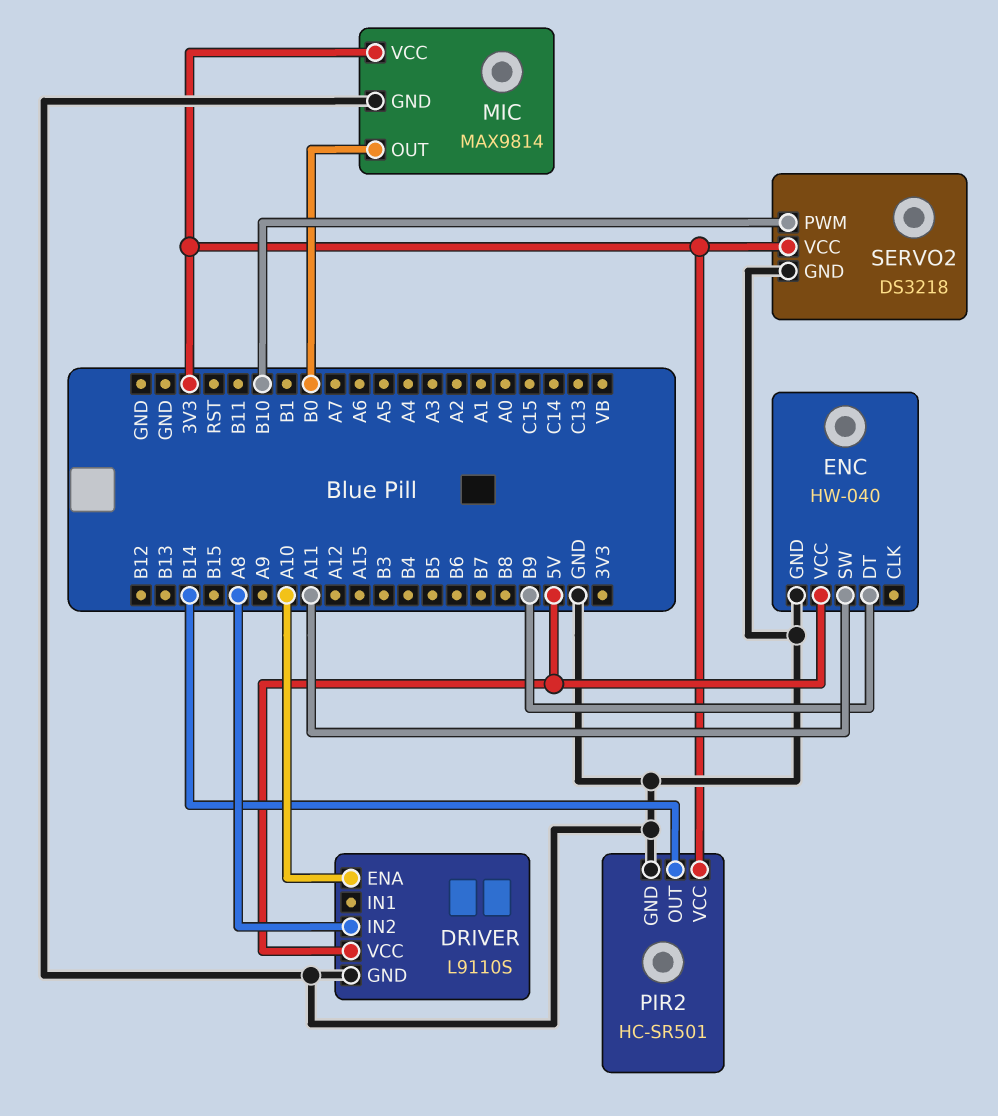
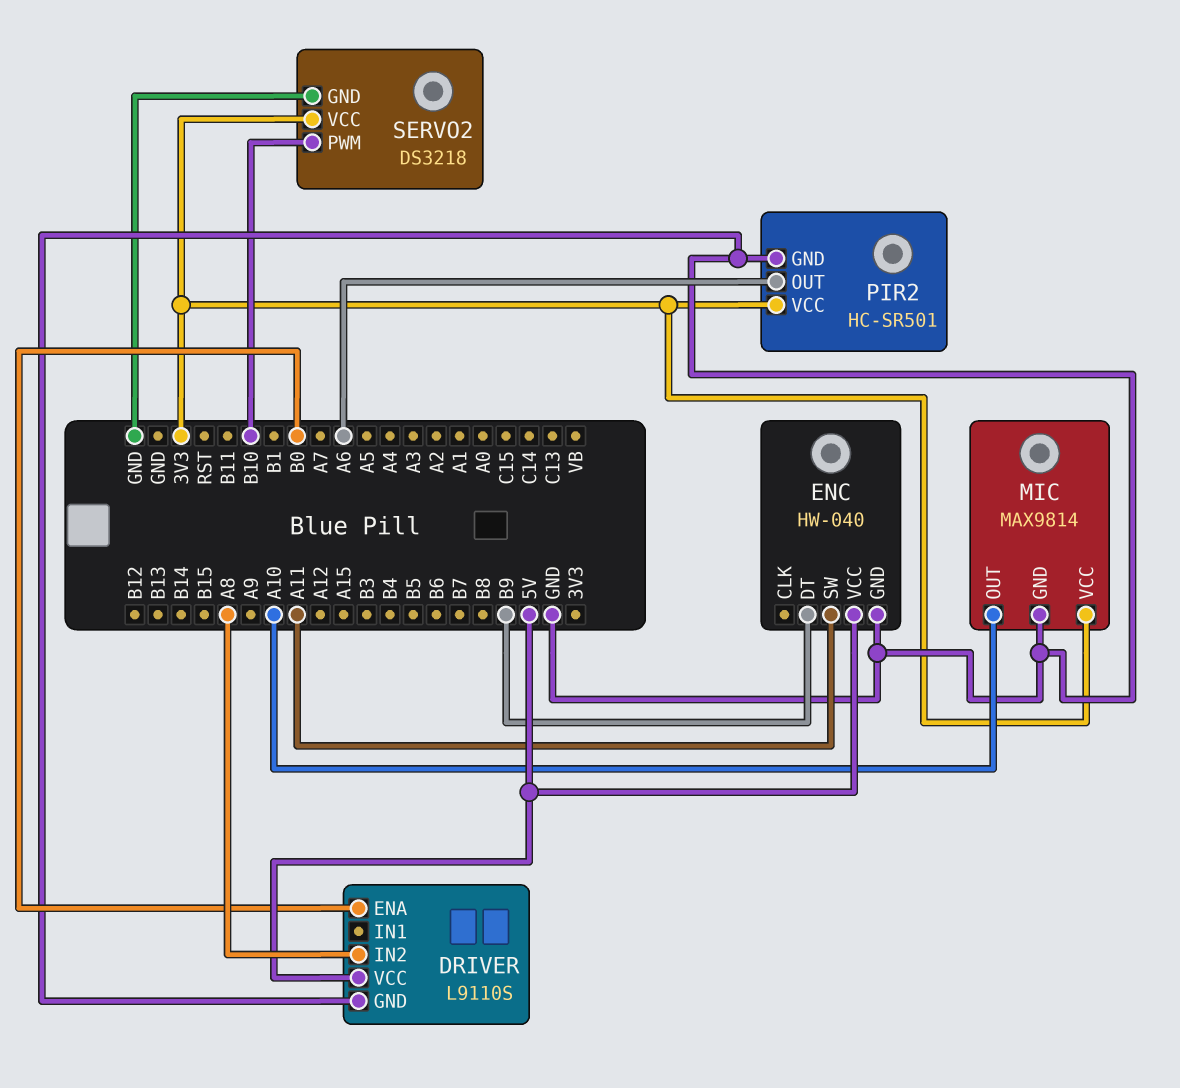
DRIVER pin ENA: A10 -> B0
MIC pin OUT: B0 -> A10
PIR2 pin OUT: B14 -> A6

